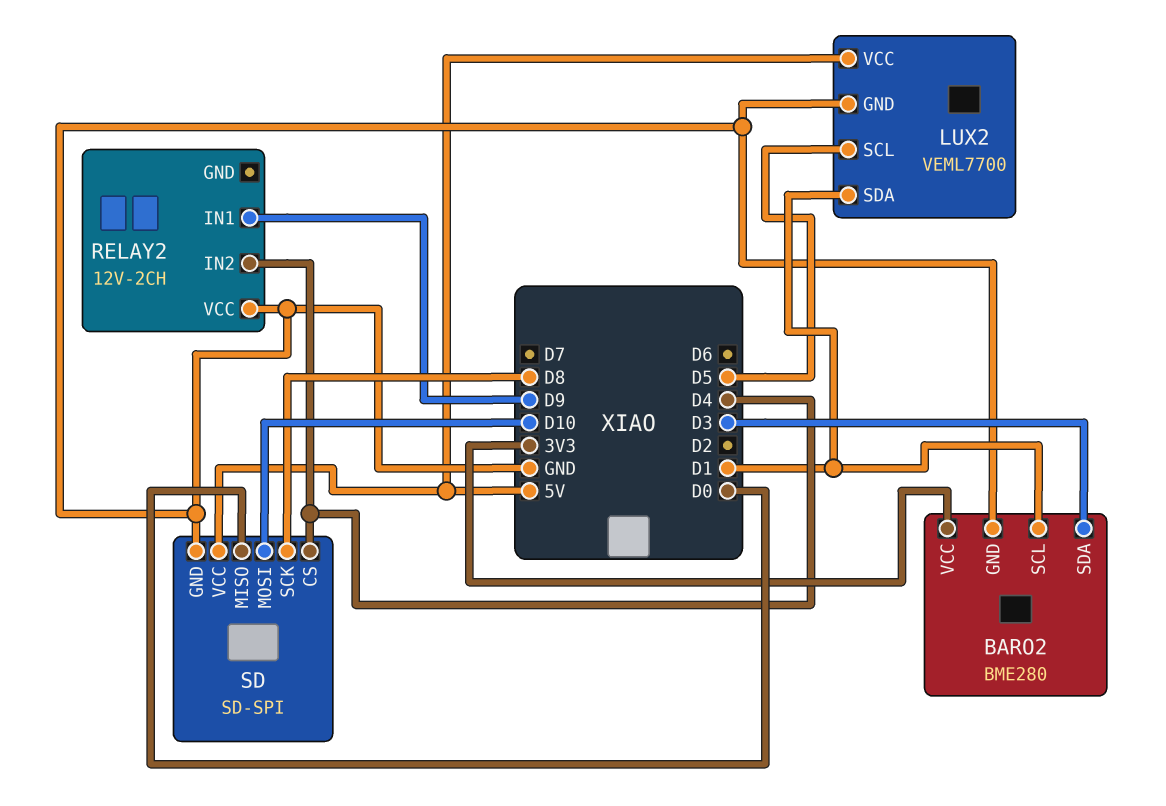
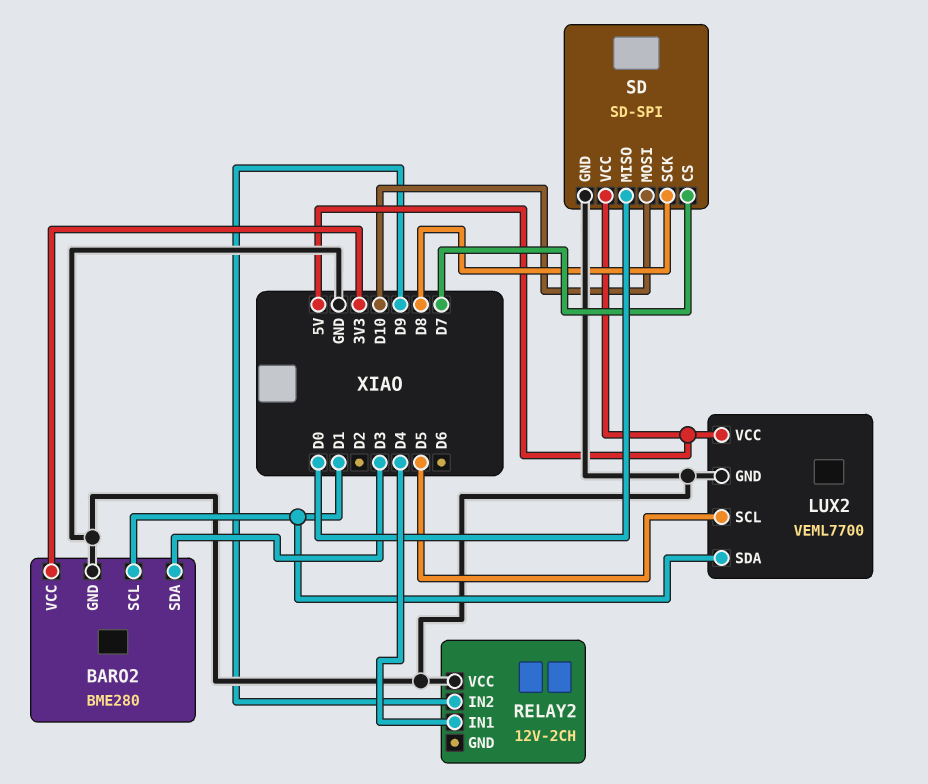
RELAY2 pin IN1: D9 -> D4
RELAY2 pin IN2: D4 -> D9
SD pin CS: D4 -> D7

